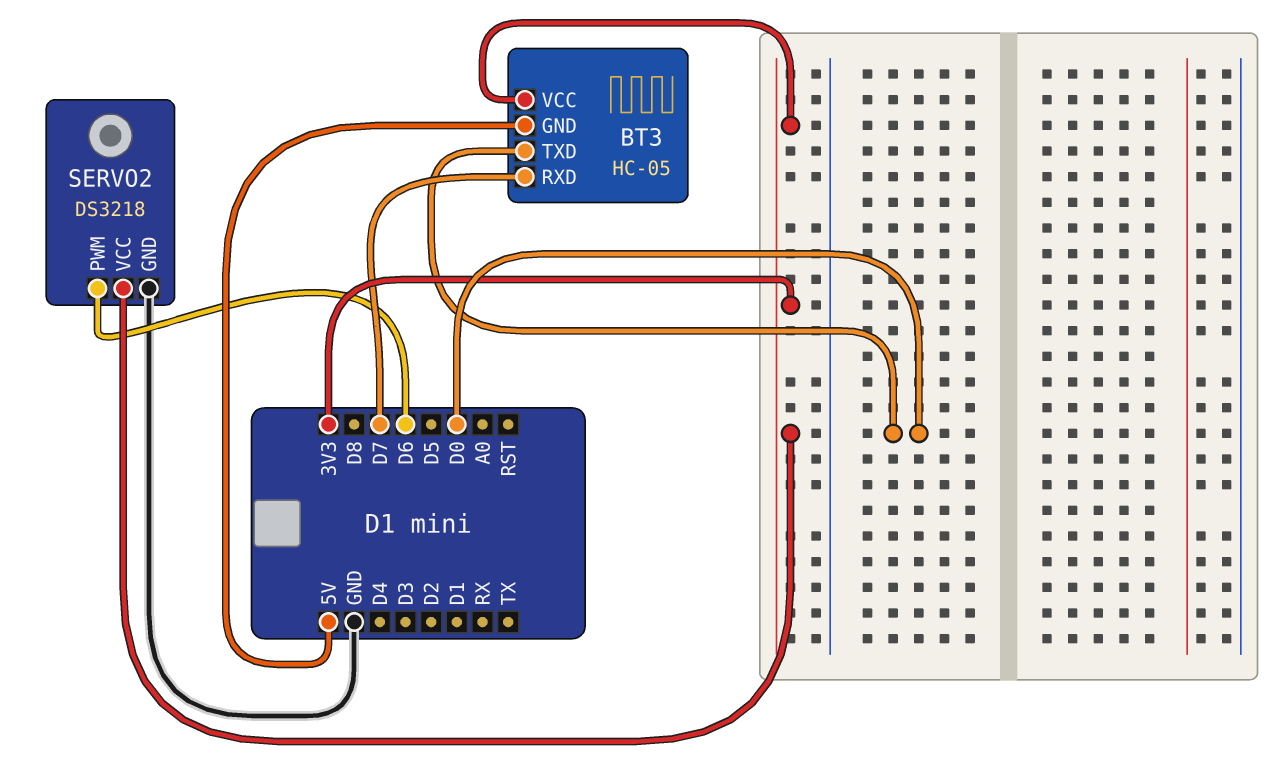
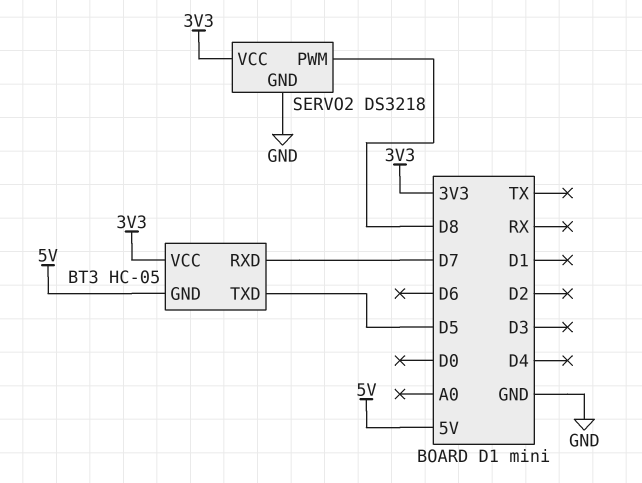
BT3 pin TXD: D0 -> D5
SERVO2 pin PWM: D6 -> D8

